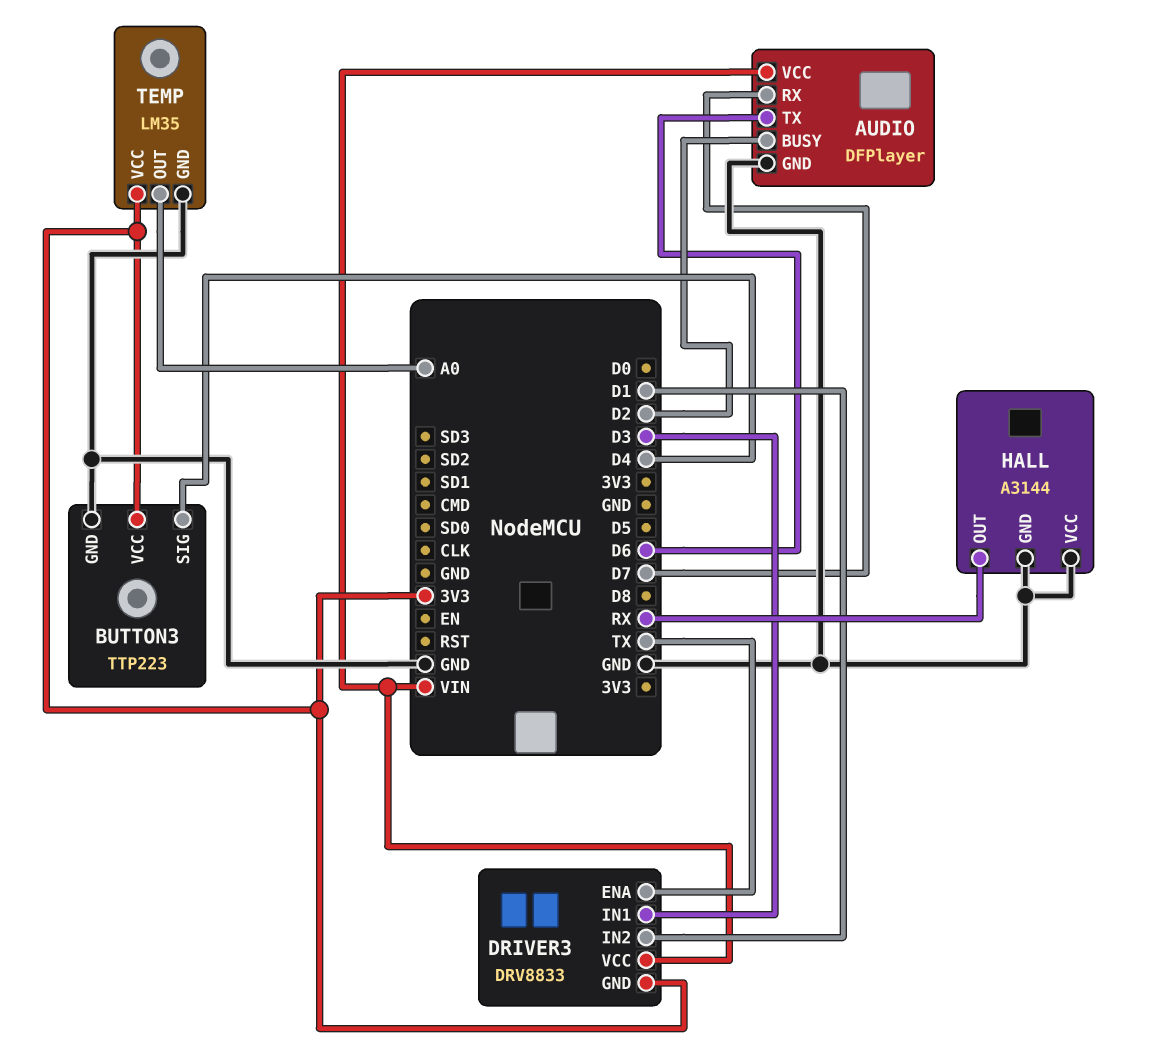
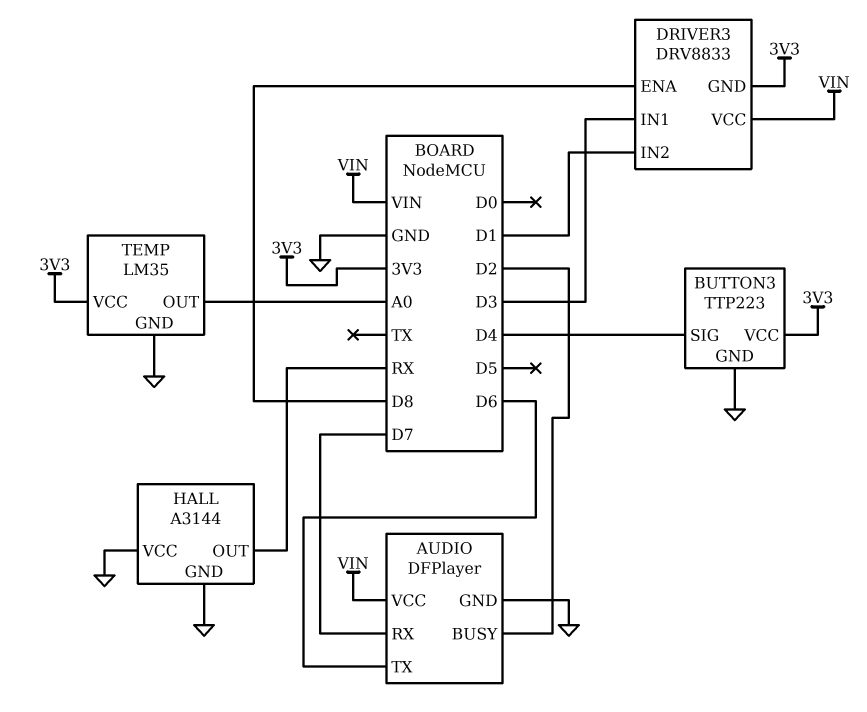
DRIVER3 pin ENA: TX -> D8

